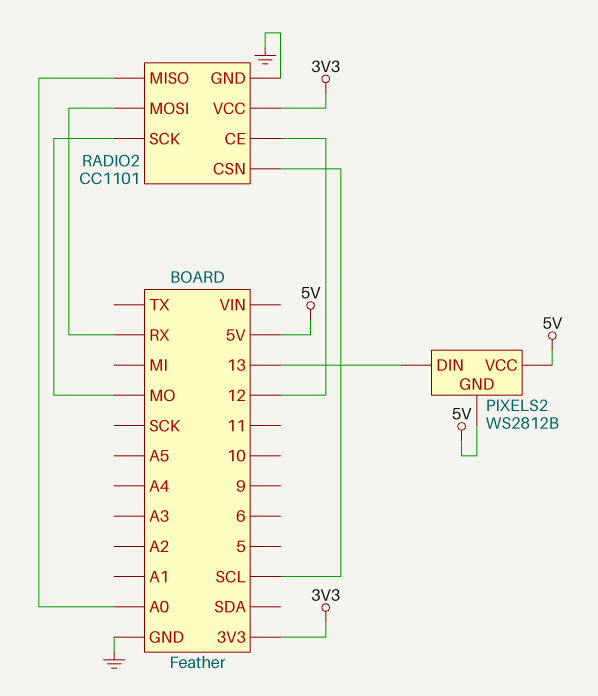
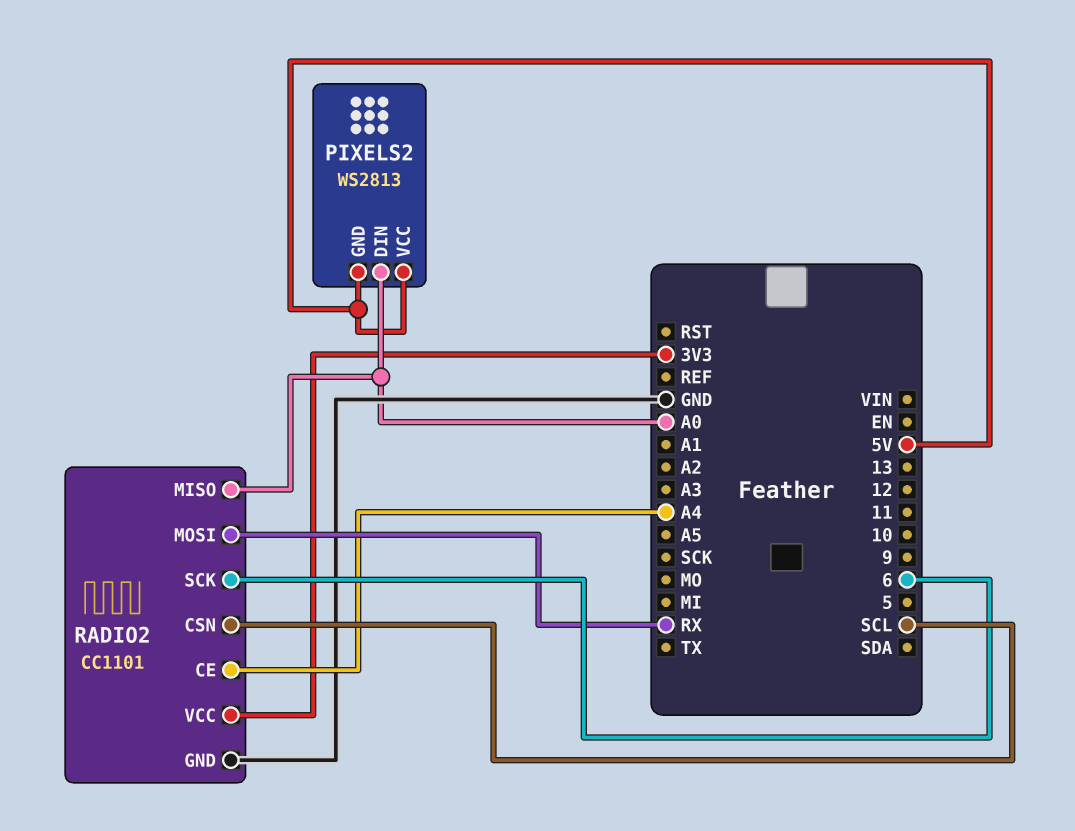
PIXELS2: WS2812B -> WS2813
PIXELS2 pin DIN: 13 -> A0
RADIO2 pin CE: 12 -> A4
RADIO2 pin SCK: MO -> 6

